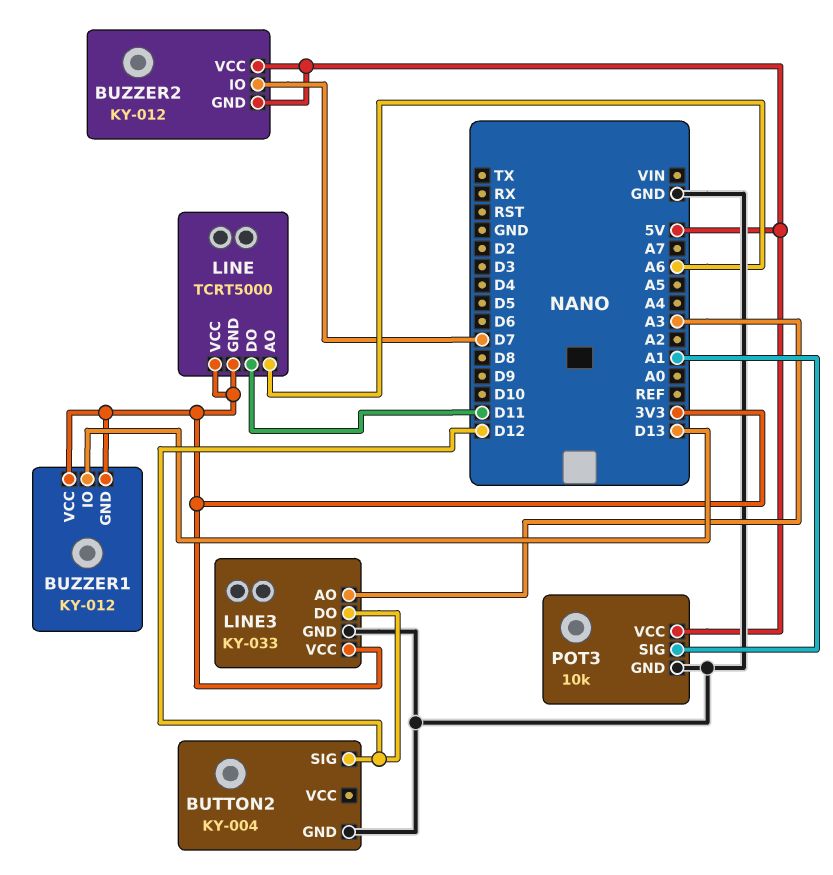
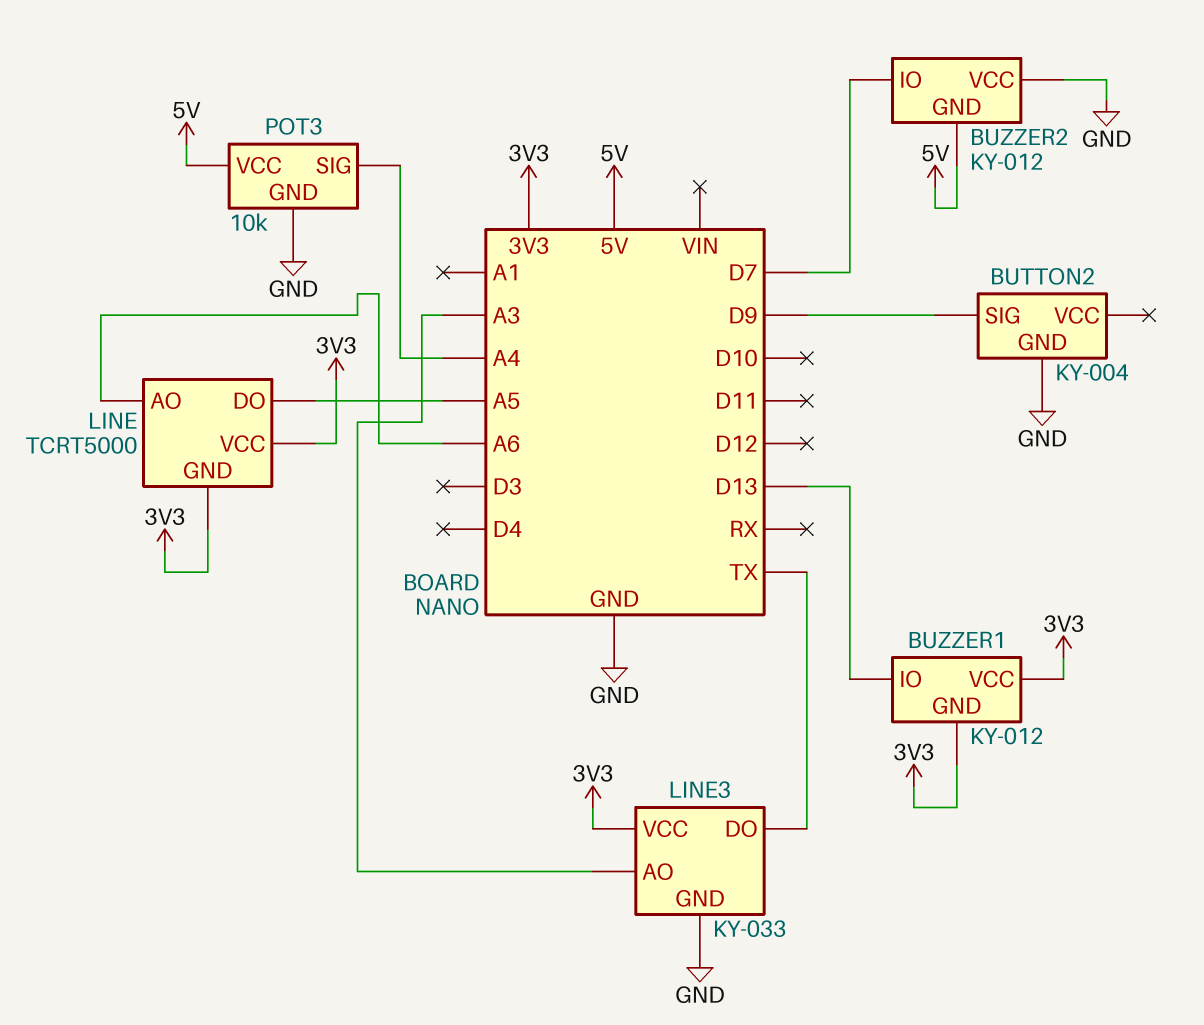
BUTTON2 pin SIG: D12 -> D9
BUZZER2 pin VCC: 5V -> GND
LINE pin DO: D11 -> A5
LINE3 pin DO: D12 -> TX
POT3 pin SIG: A1 -> A4

